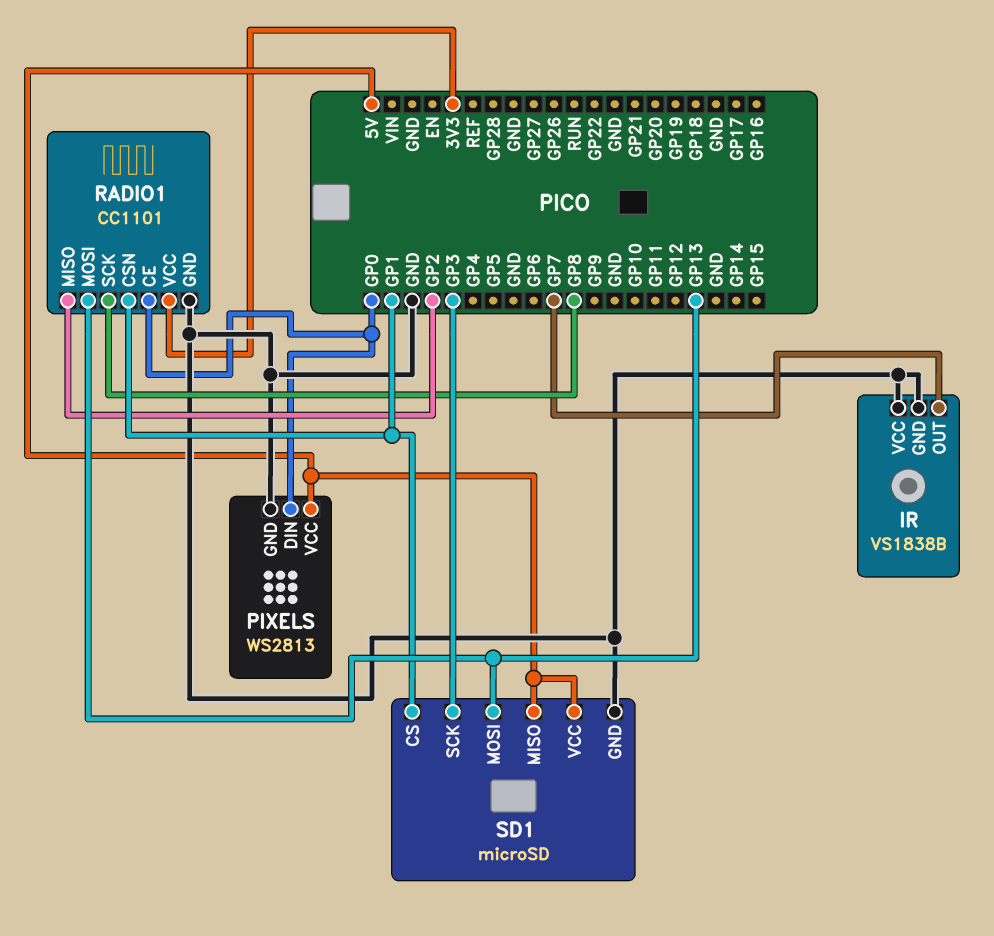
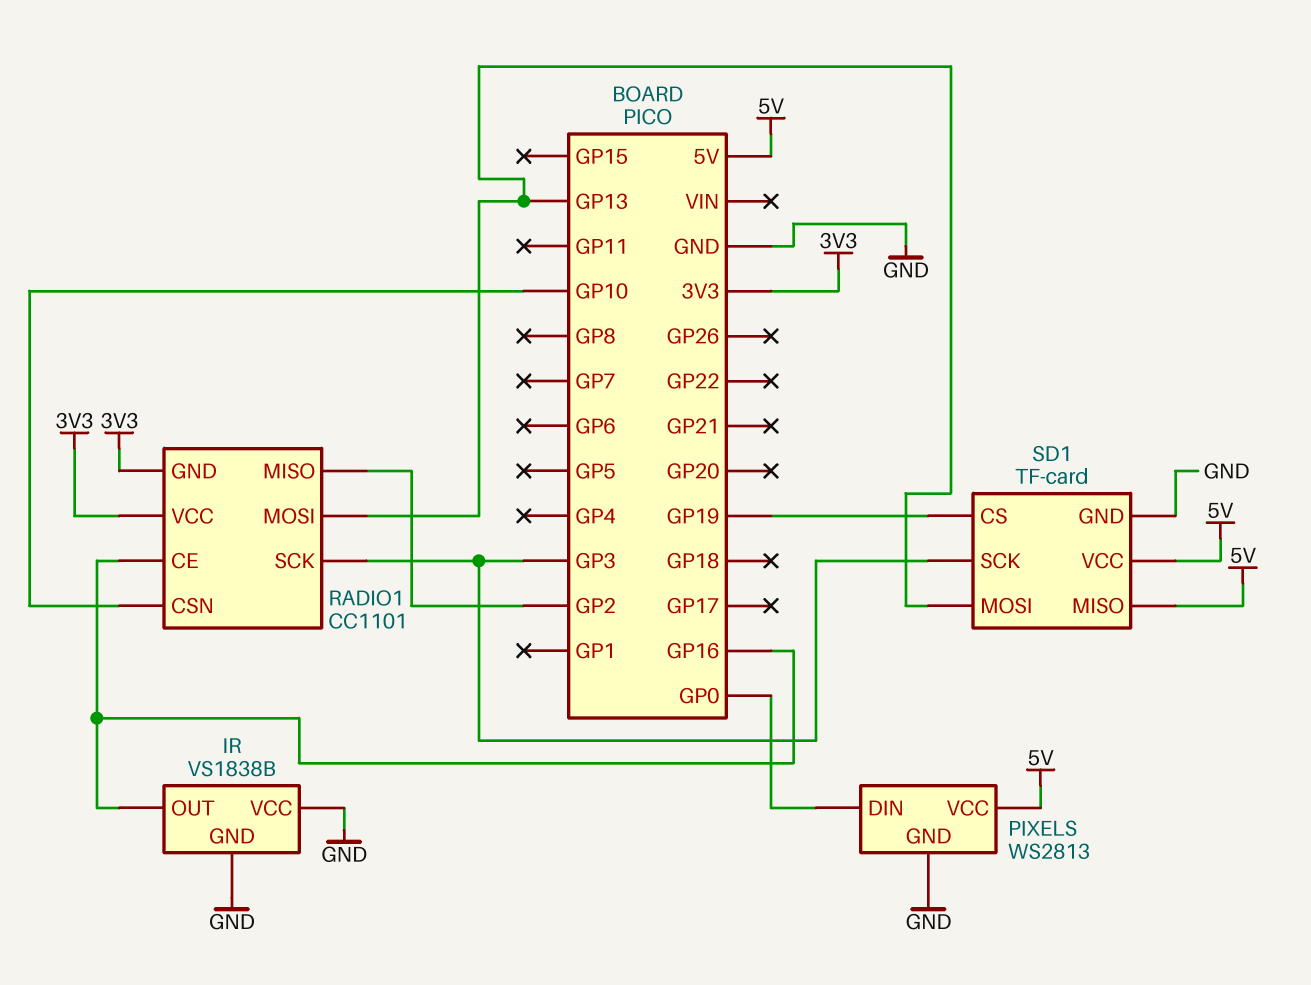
IR pin OUT: GP7 -> GP16
RADIO1 pin CE: GP0 -> GP16
RADIO1 pin CSN: GP1 -> GP10
RADIO1 pin GND: GND -> 3V3
RADIO1 pin SCK: GP8 -> GP3
SD1: microSD -> TF-card
SD1 pin CS: GP1 -> GP19

